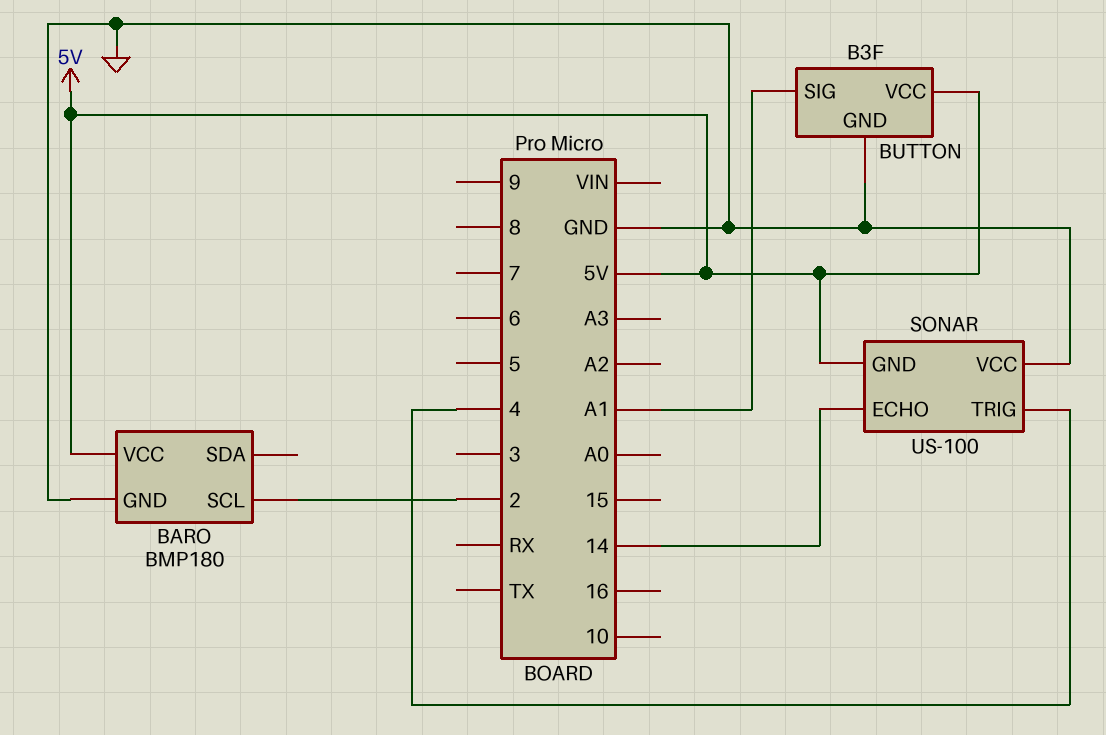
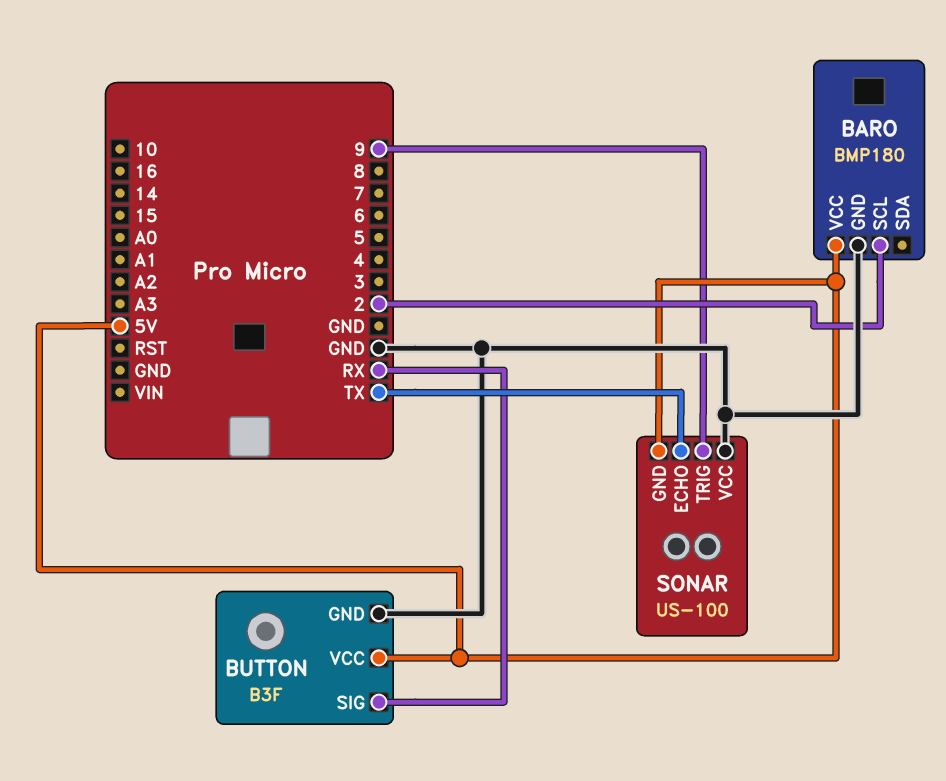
BUTTON pin SIG: A1 -> RX
SONAR pin ECHO: 14 -> TX
SONAR pin TRIG: 4 -> 9

